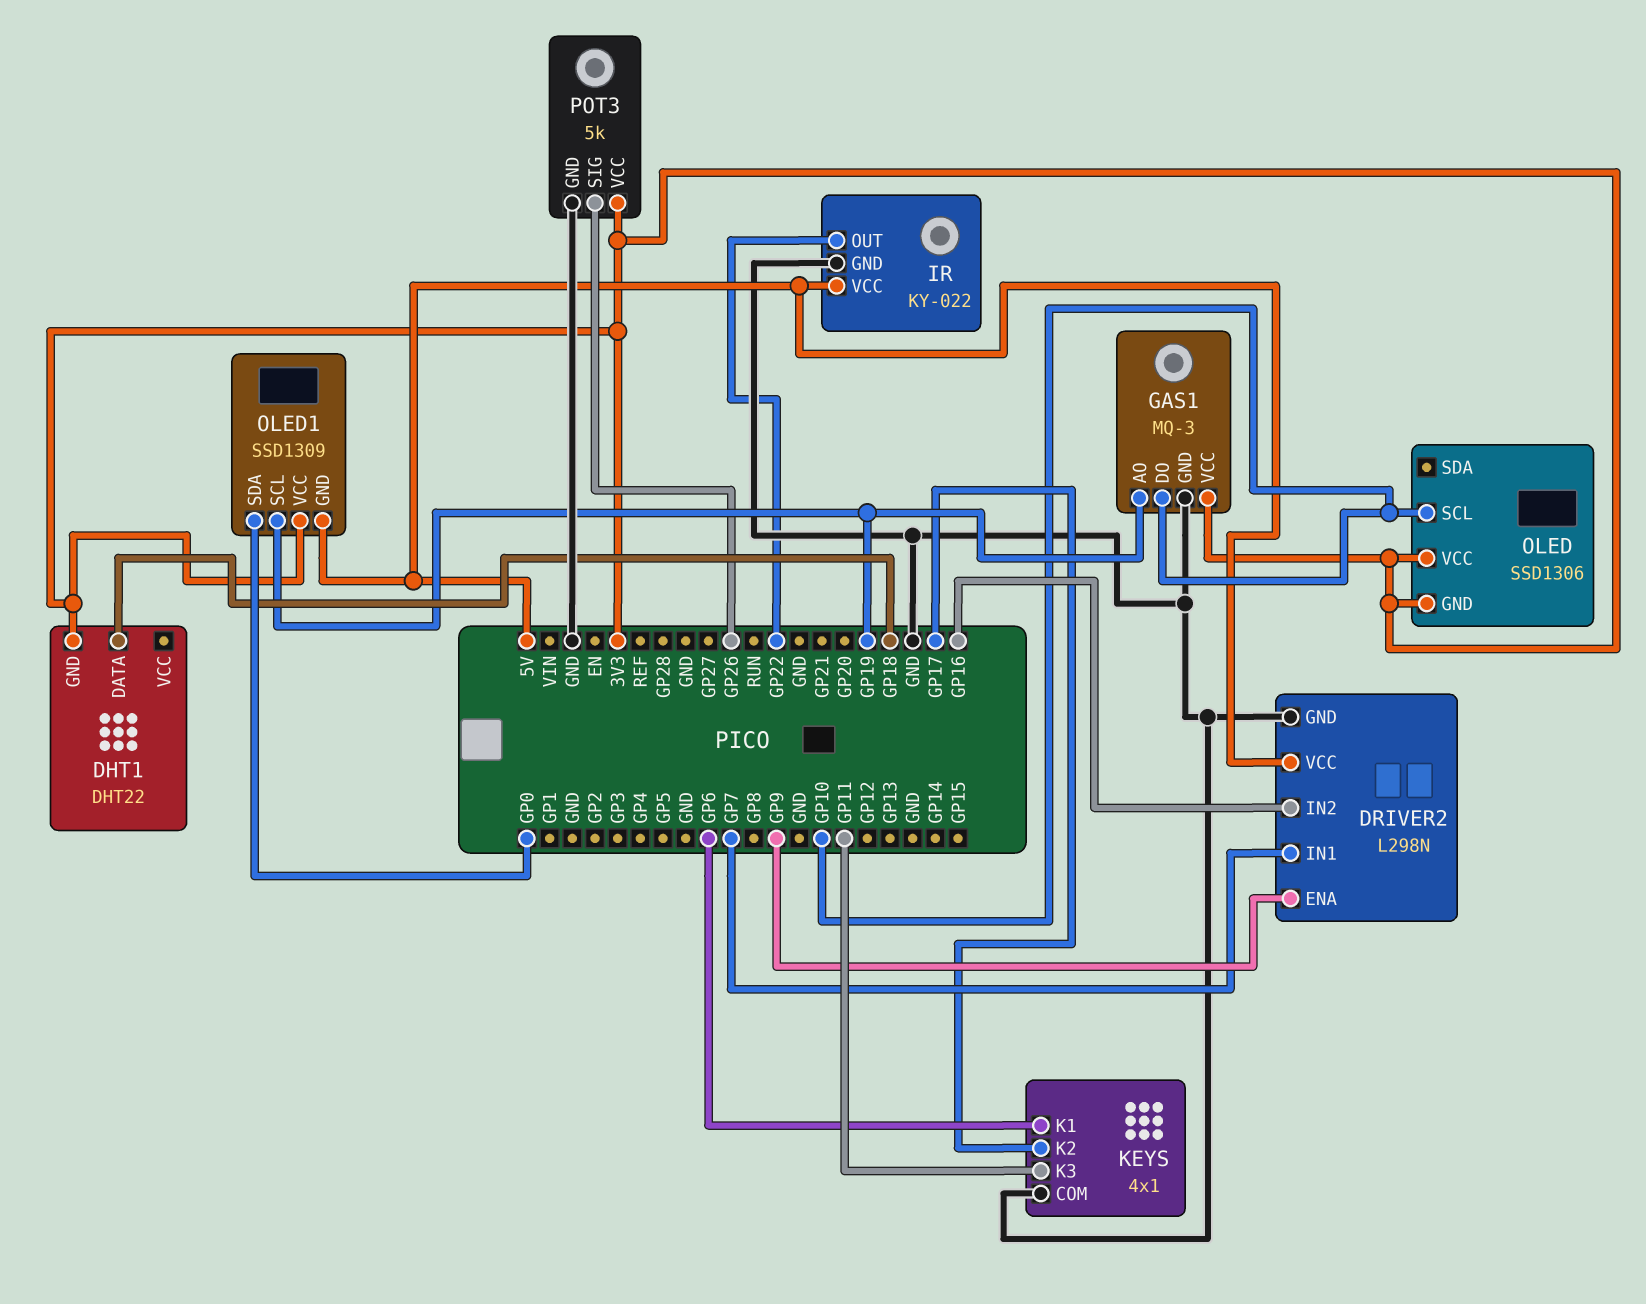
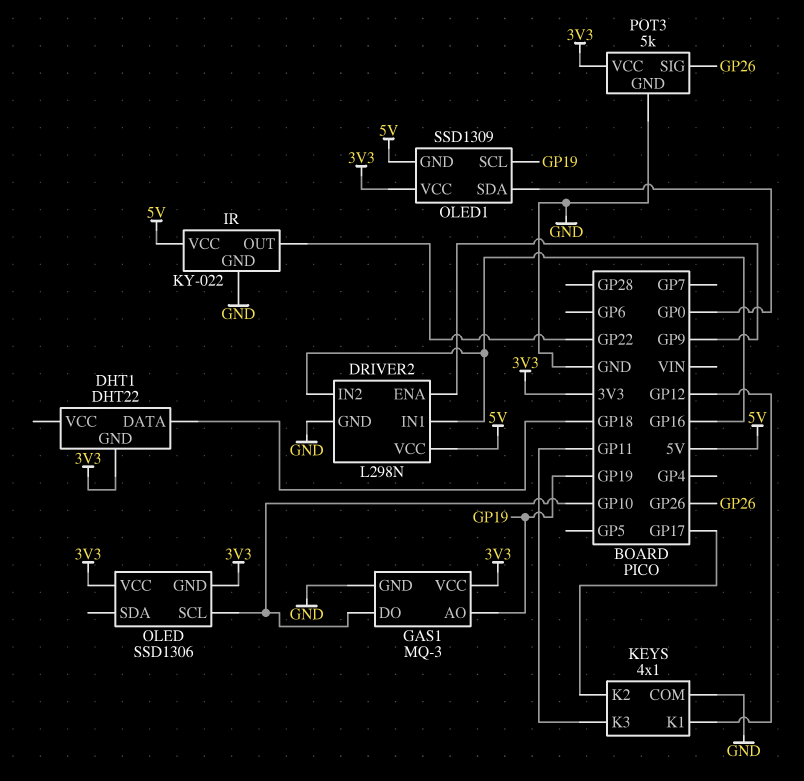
DRIVER2 pin IN1: GP7 -> GP16
KEYS pin K1: GP6 -> GP12

